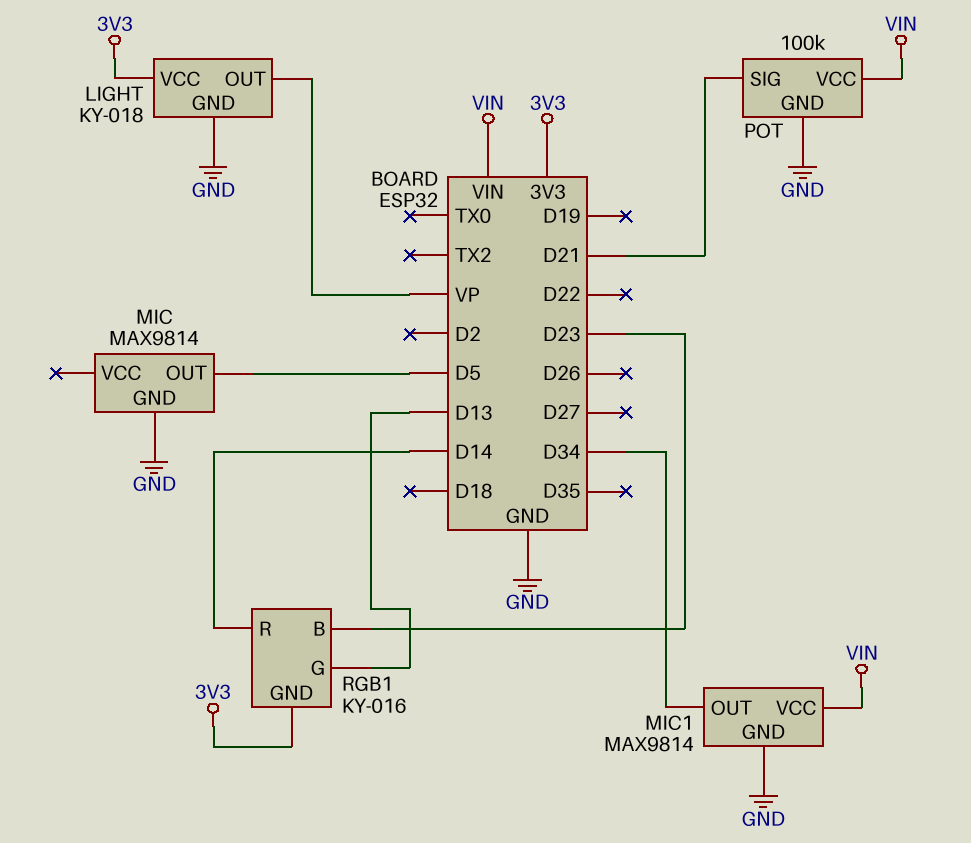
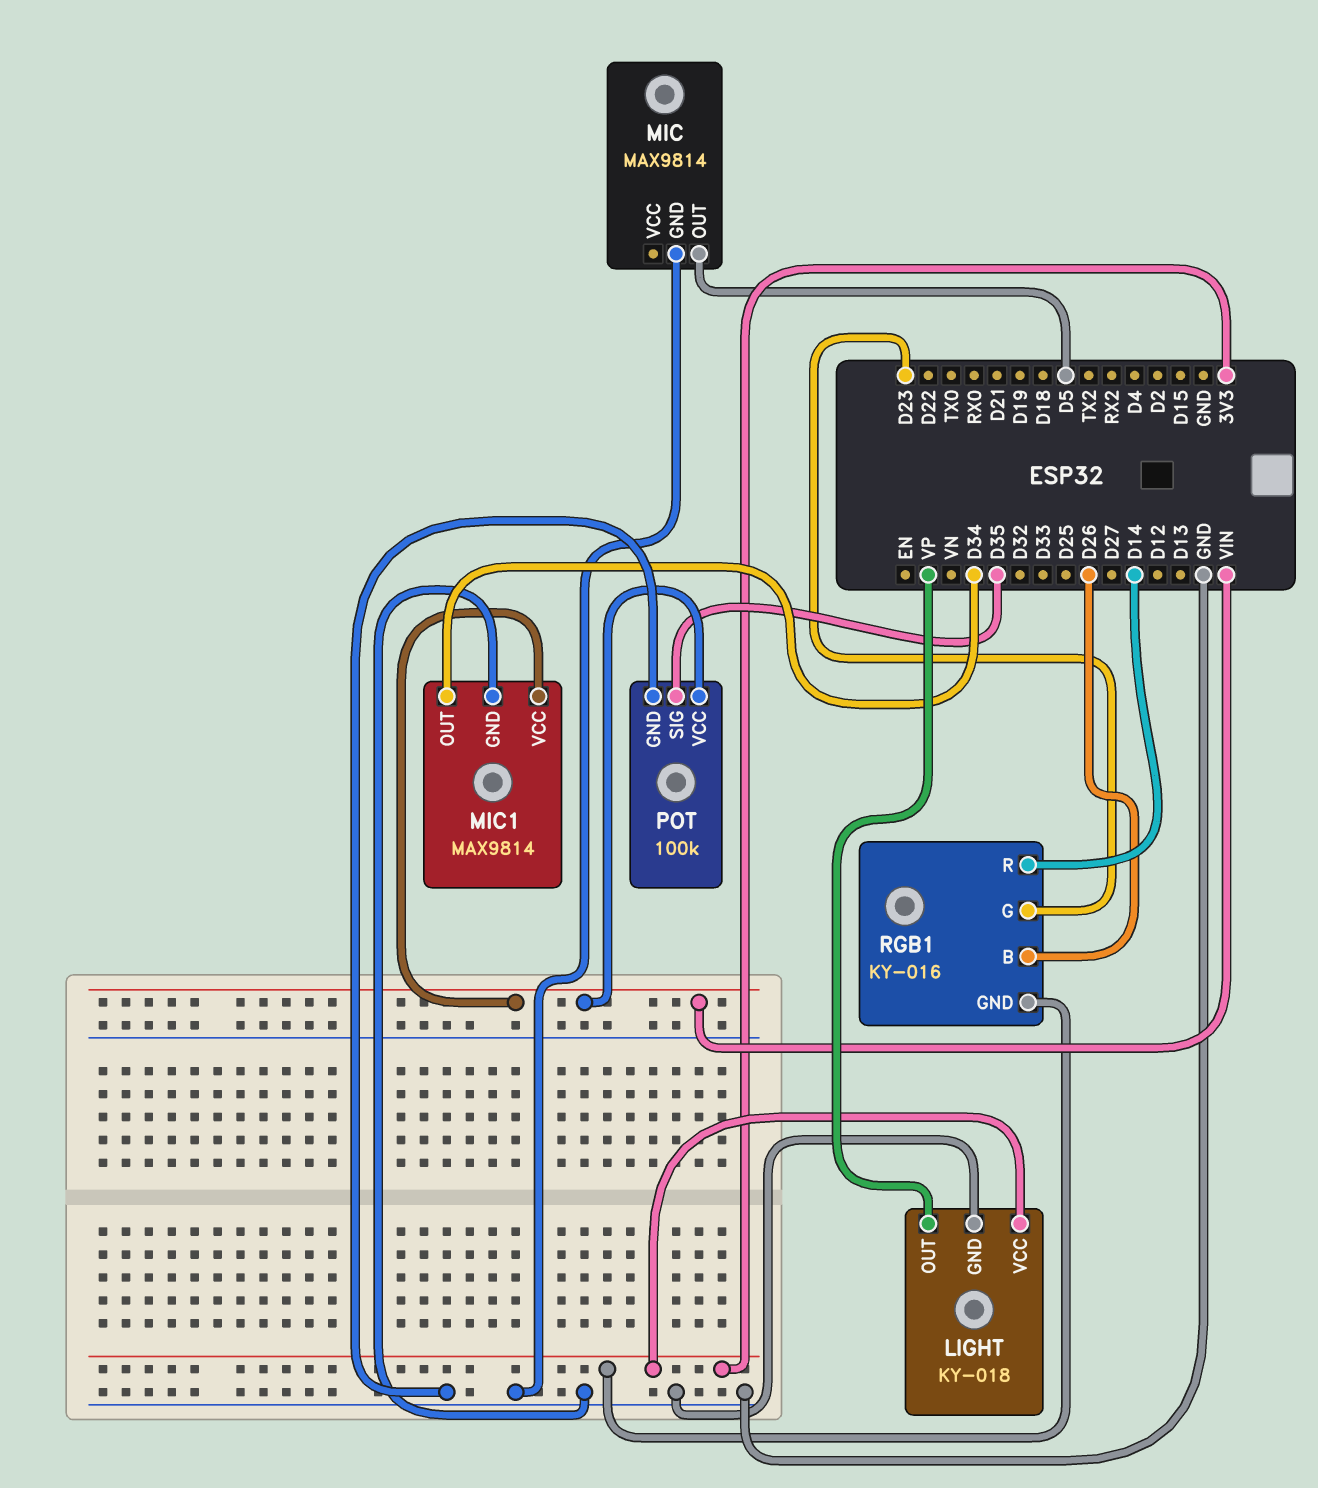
POT pin SIG: D21 -> D35
RGB1 pin B: D23 -> D26
RGB1 pin G: D13 -> D23

